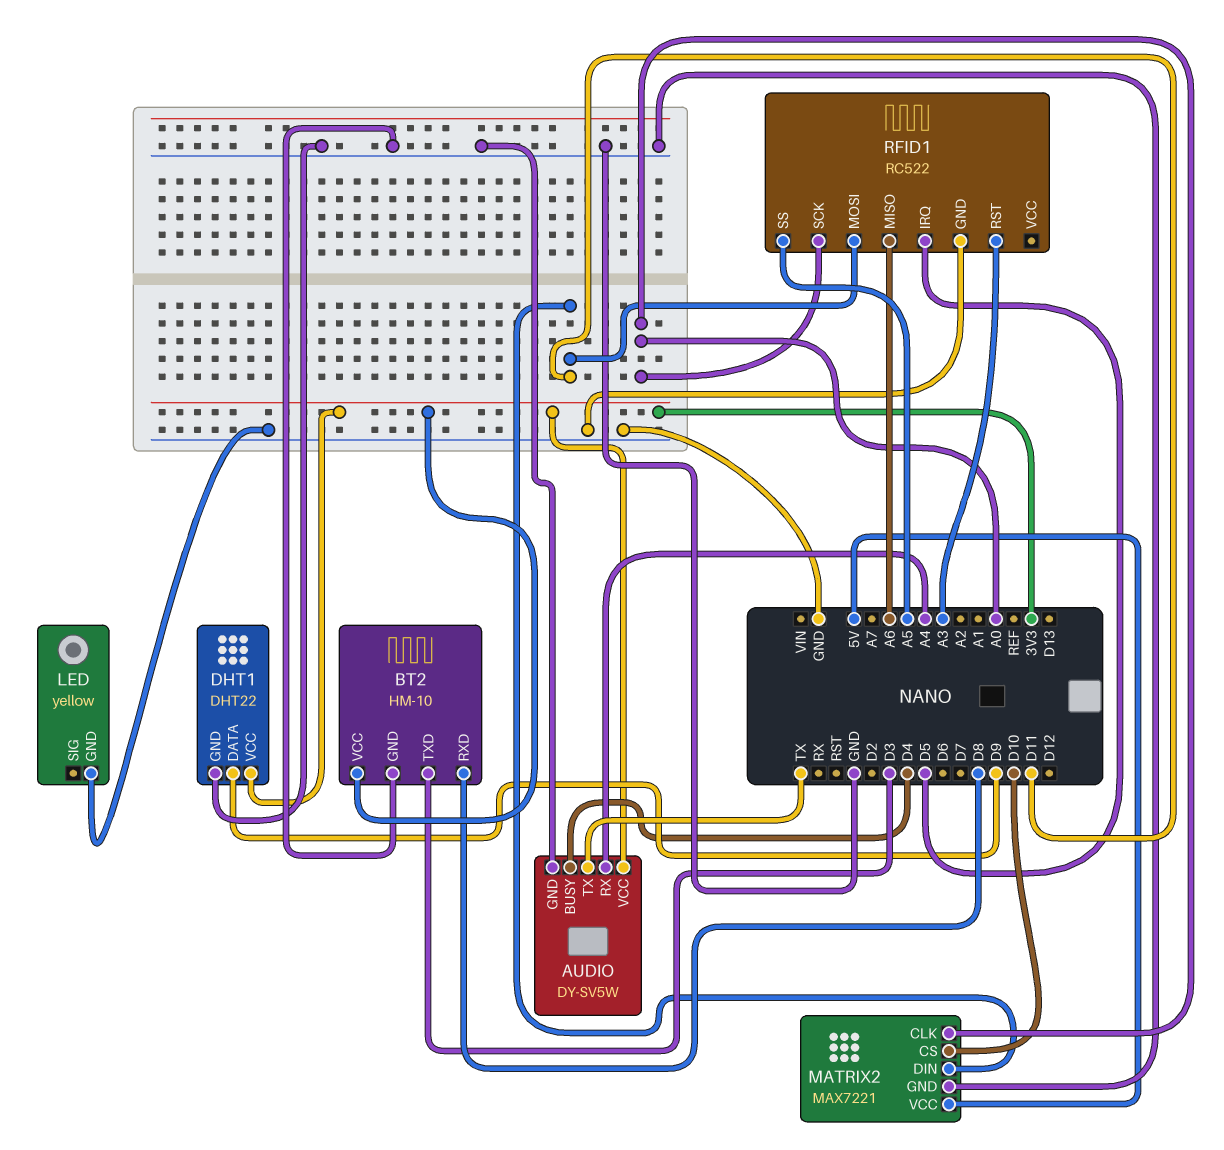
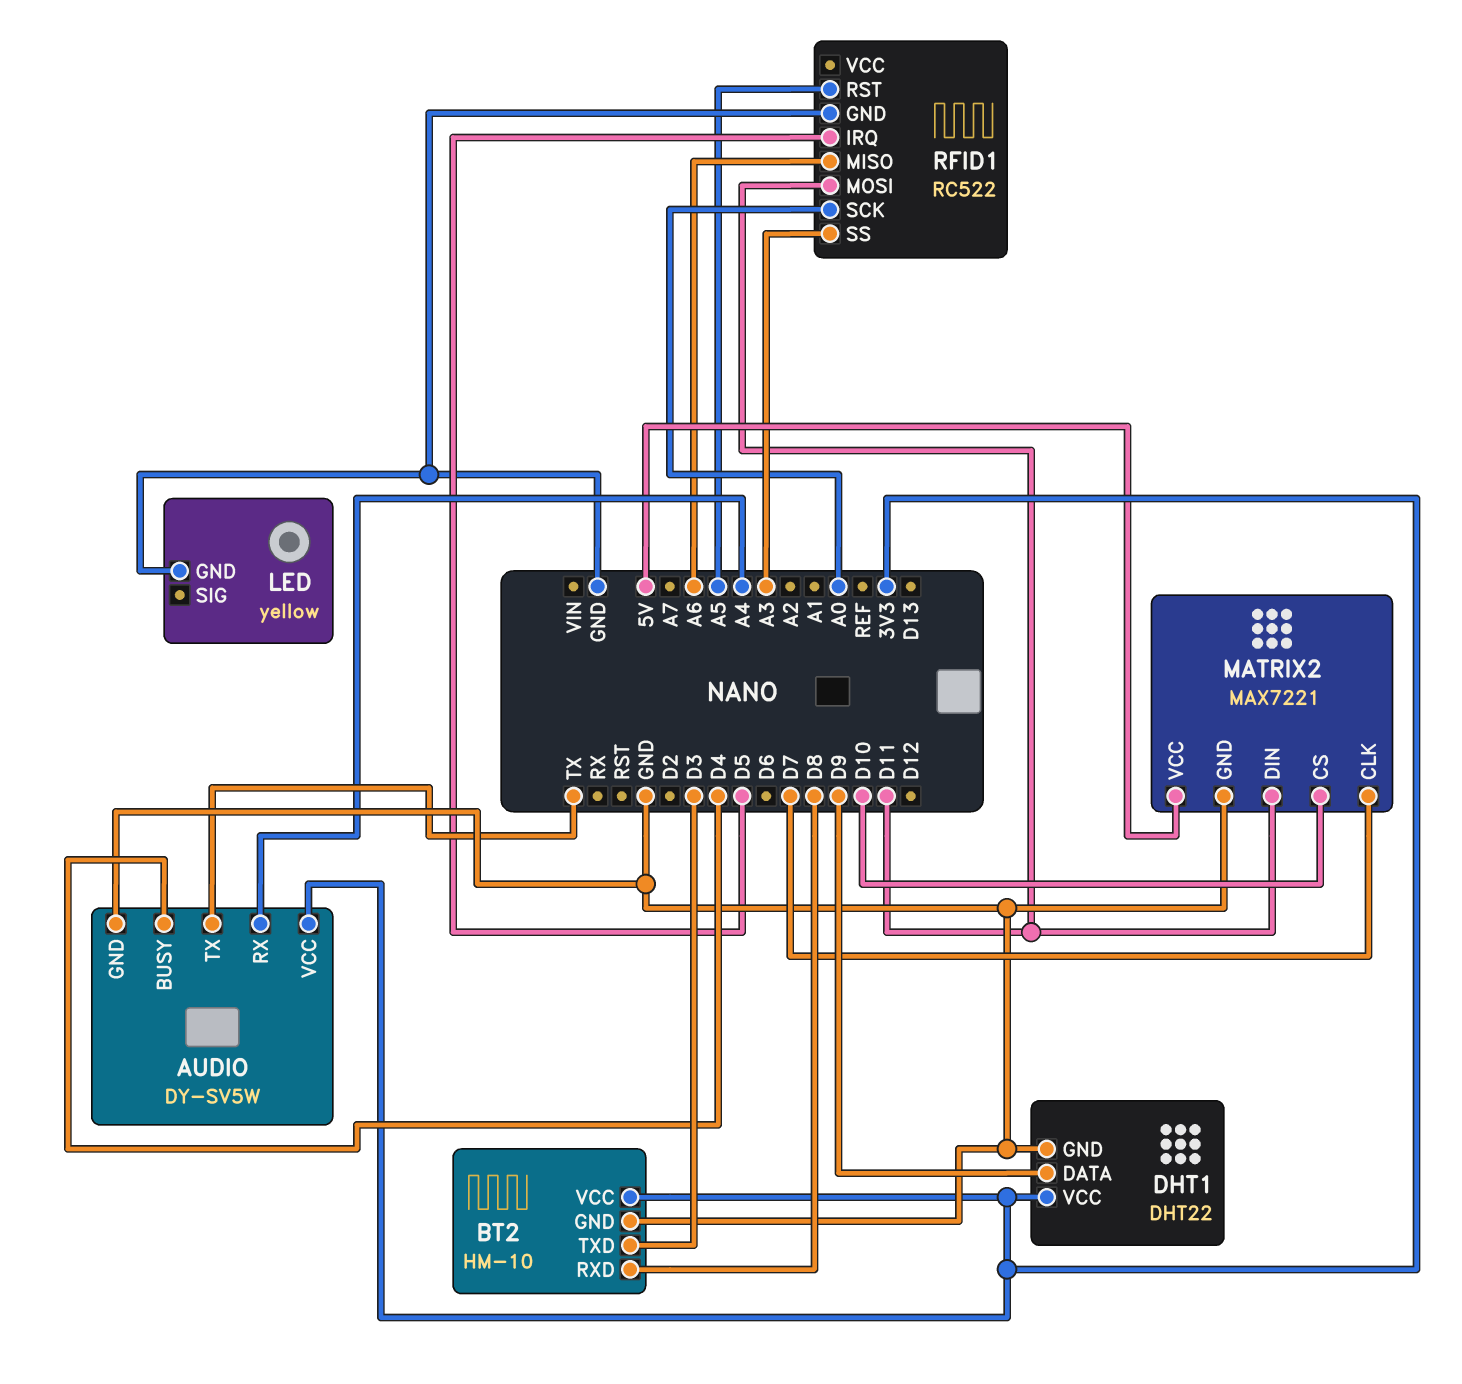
MATRIX2 pin CLK: A0 -> D7
RFID1 pin RST: A3 -> A5
RFID1 pin SS: A5 -> A3

